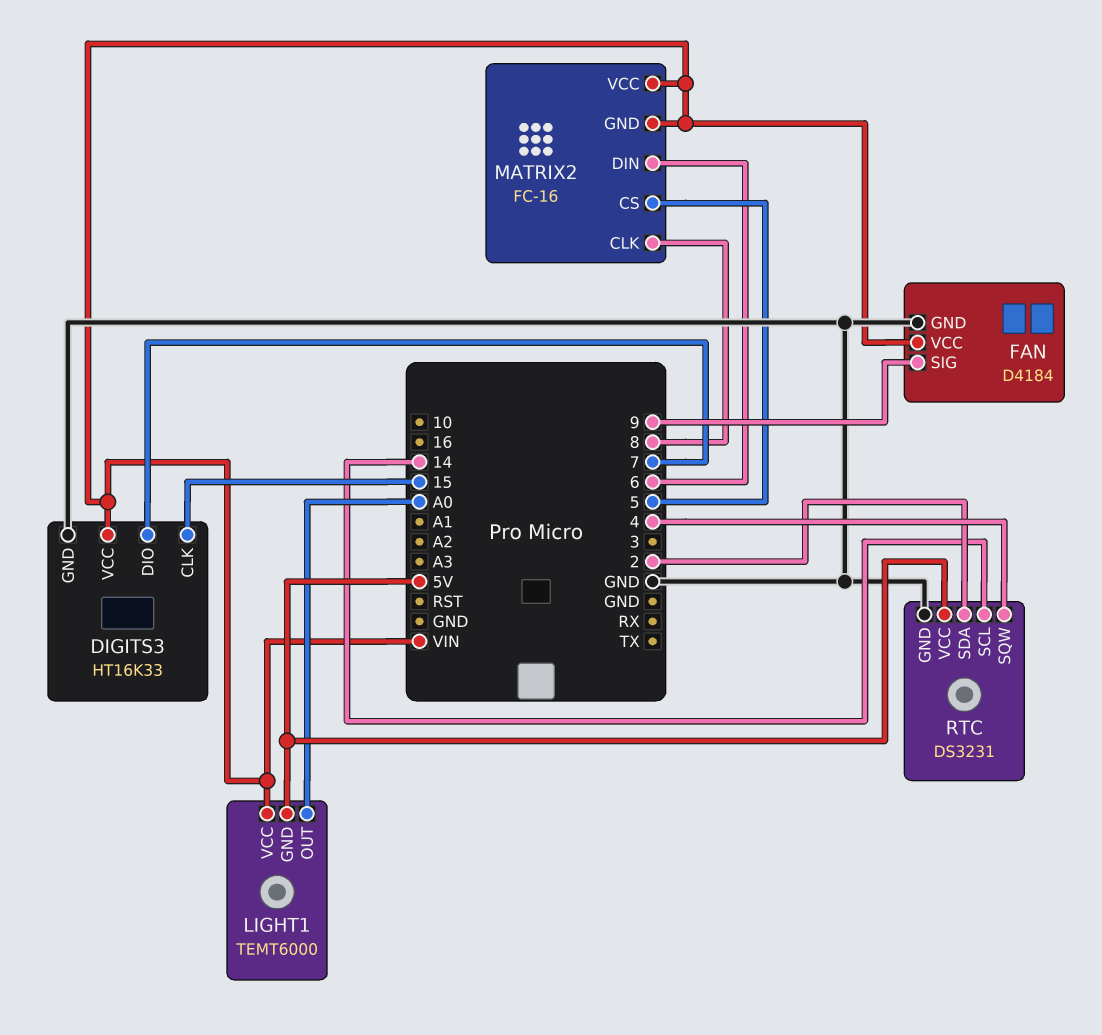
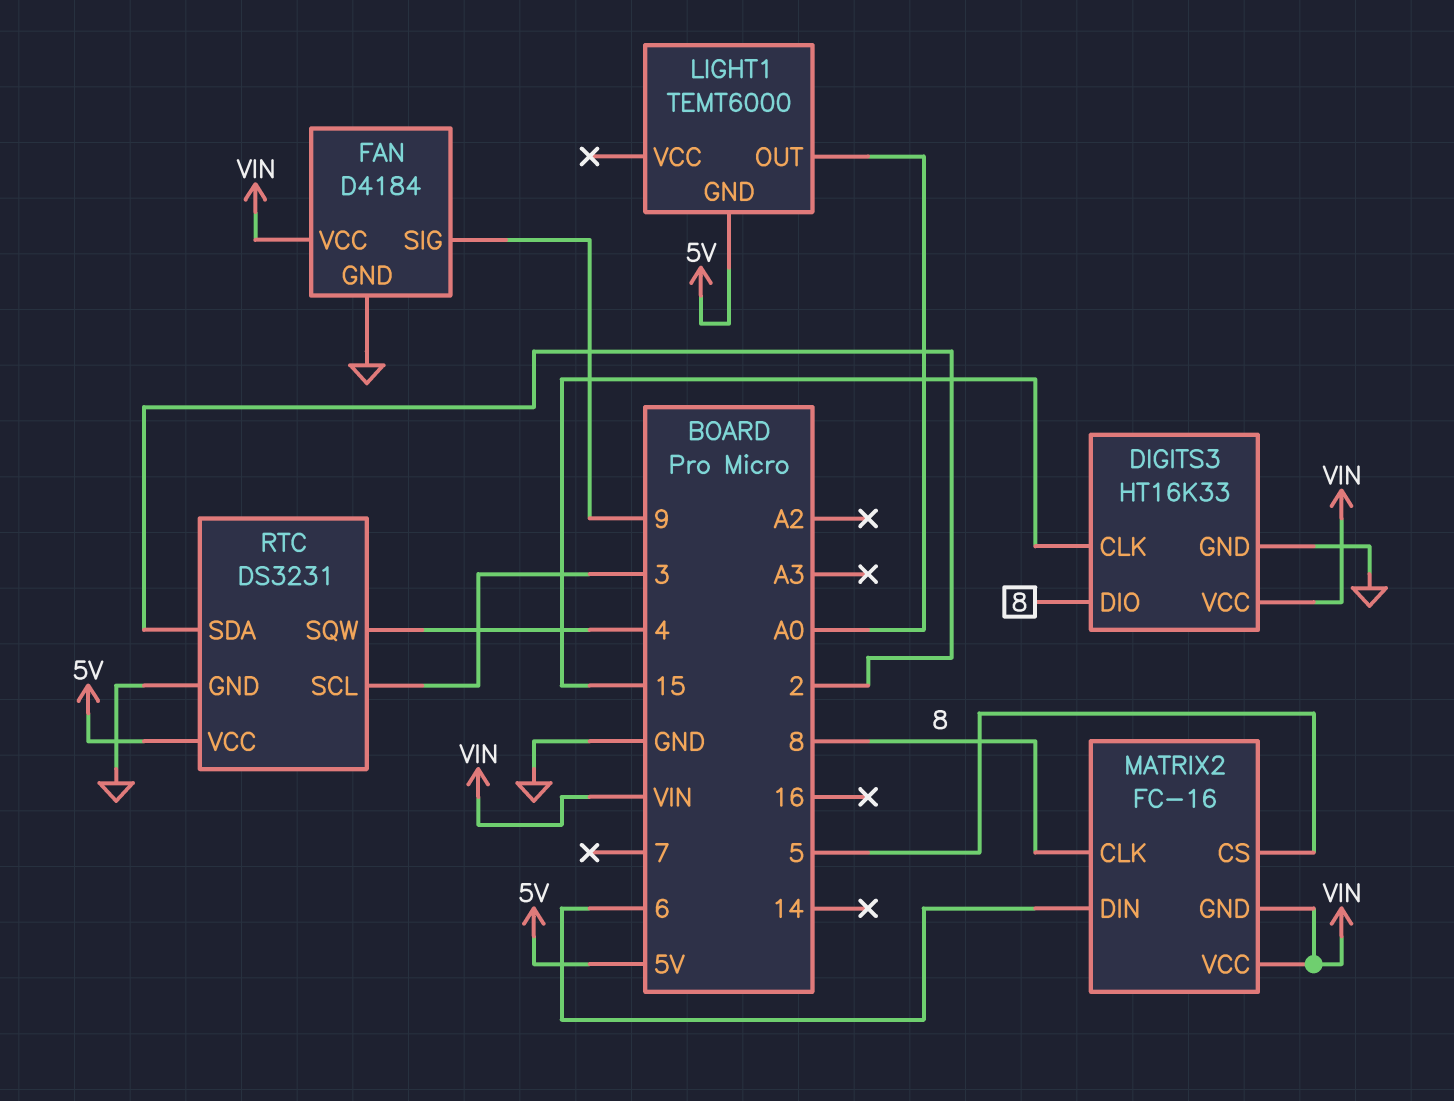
DIGITS3 pin DIO: 7 -> 8
LIGHT1 pin VCC: VIN -> none
RTC pin SCL: 14 -> 3

